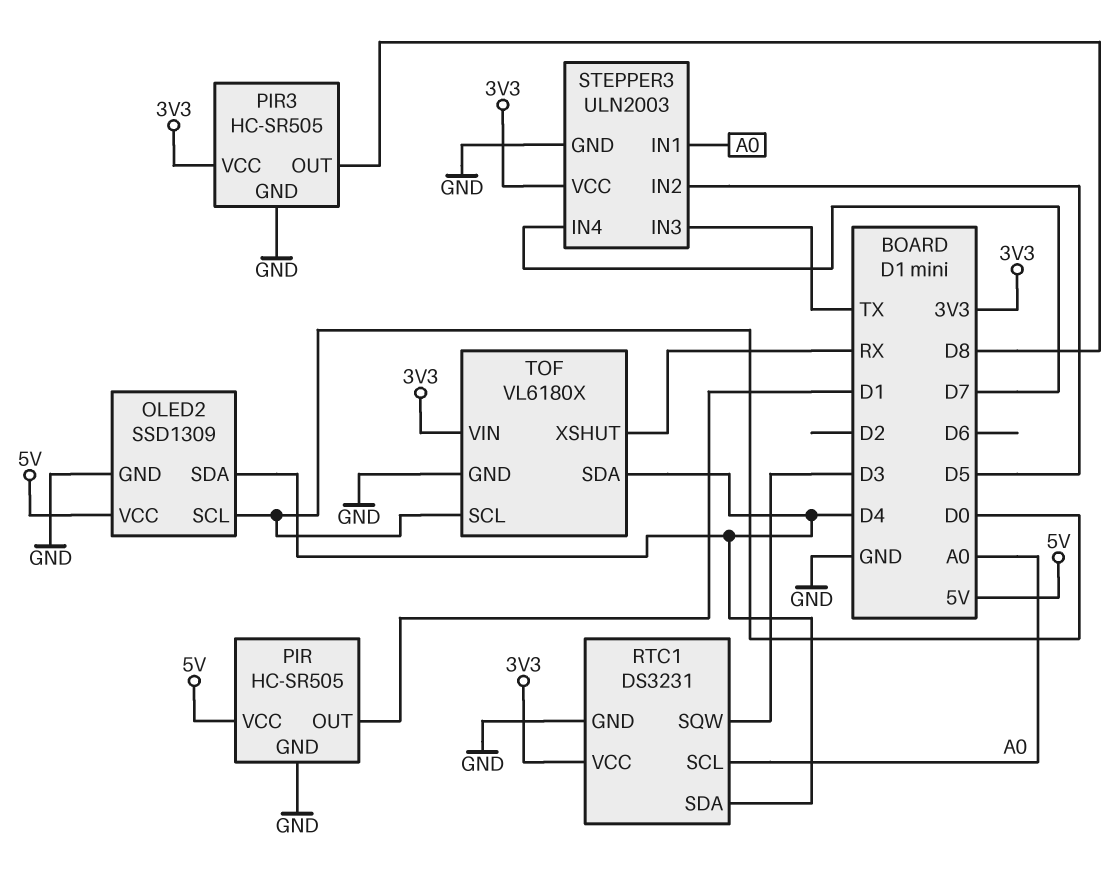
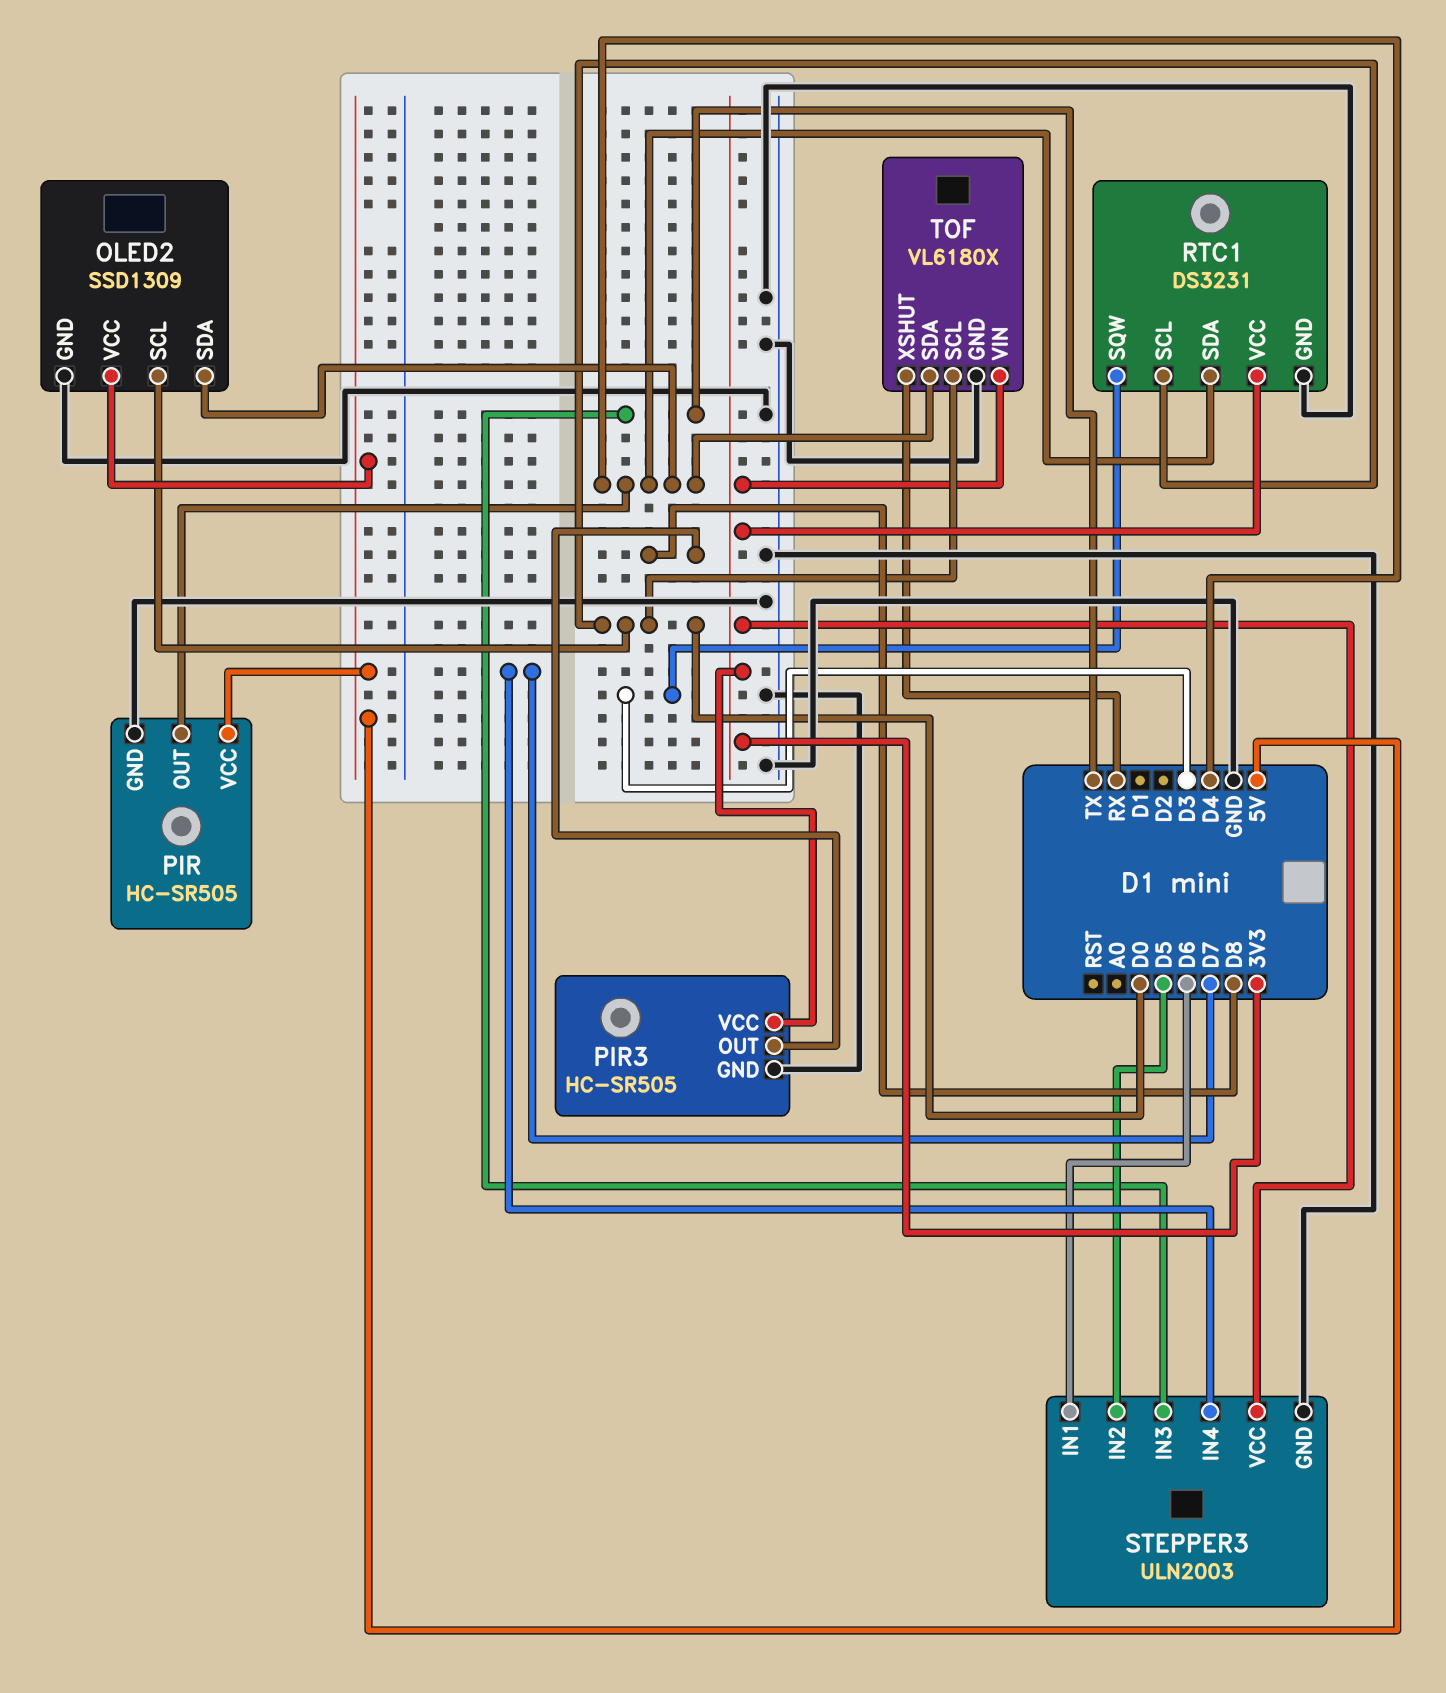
PIR pin OUT: D1 -> D4
RTC1 pin SCL: A0 -> D0
STEPPER3 pin IN1: A0 -> D6

